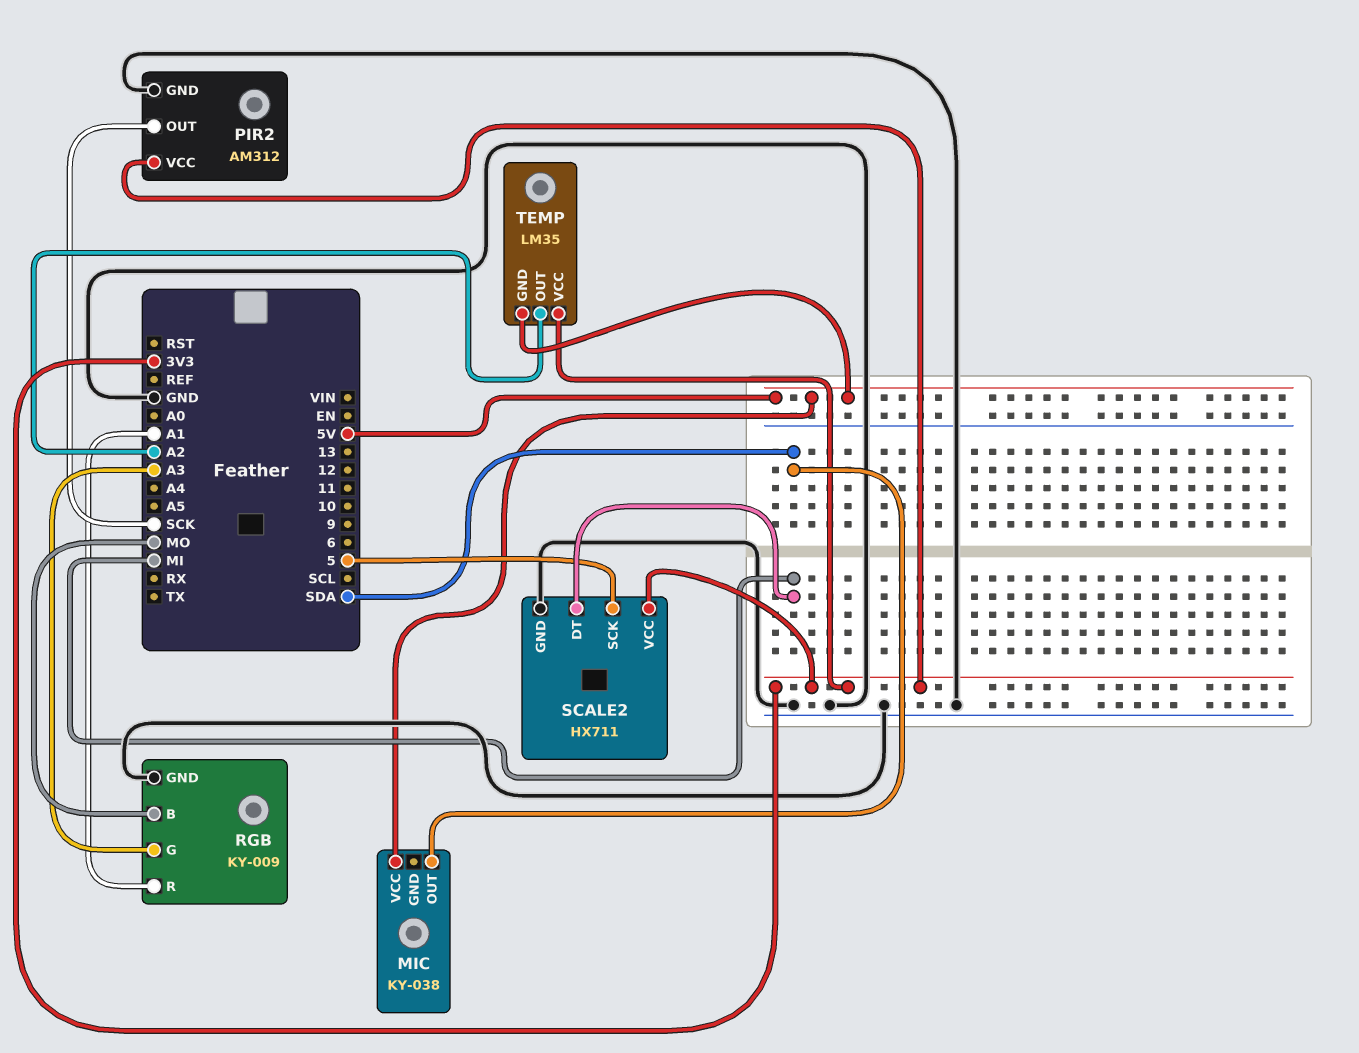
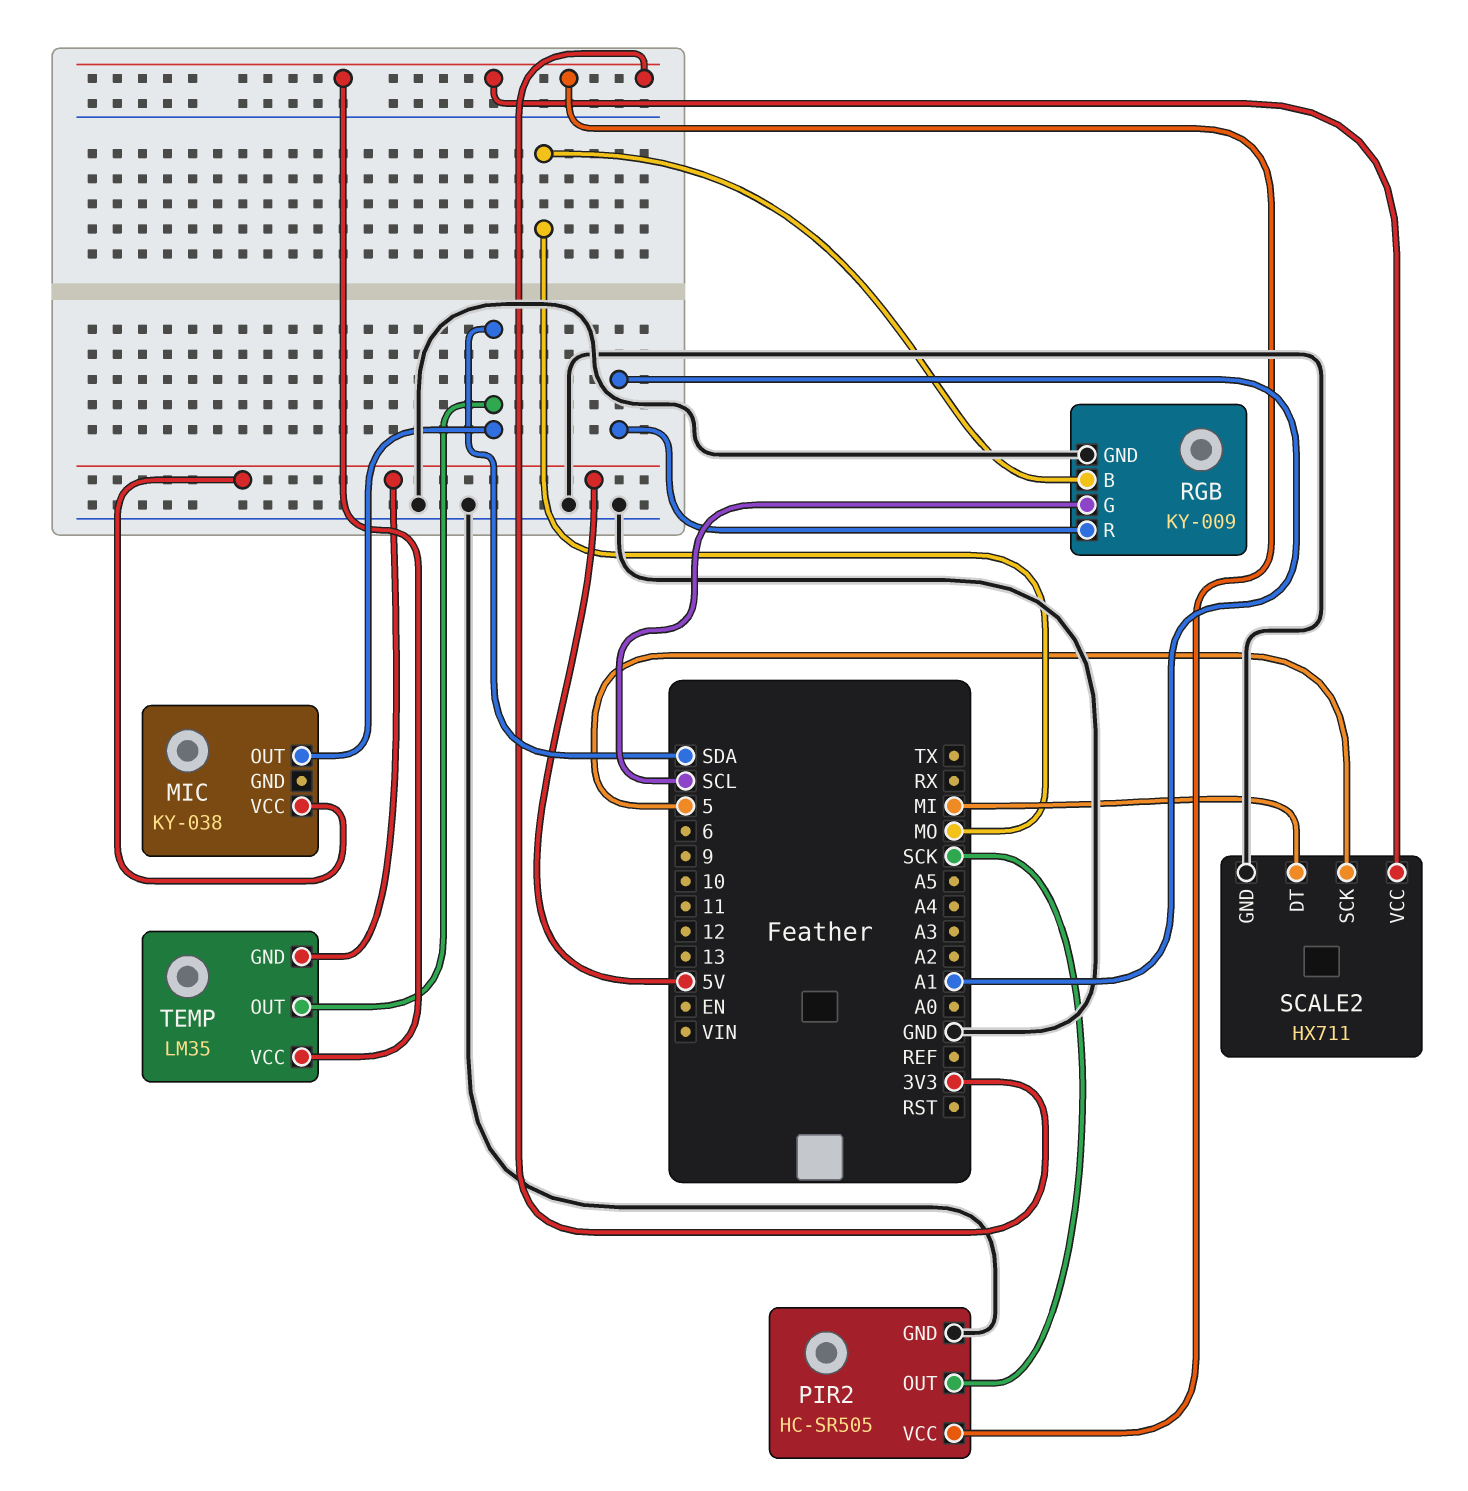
PIR2: AM312 -> HC-SR505
RGB pin G: A3 -> SCL
TEMP pin OUT: A2 -> SDA

